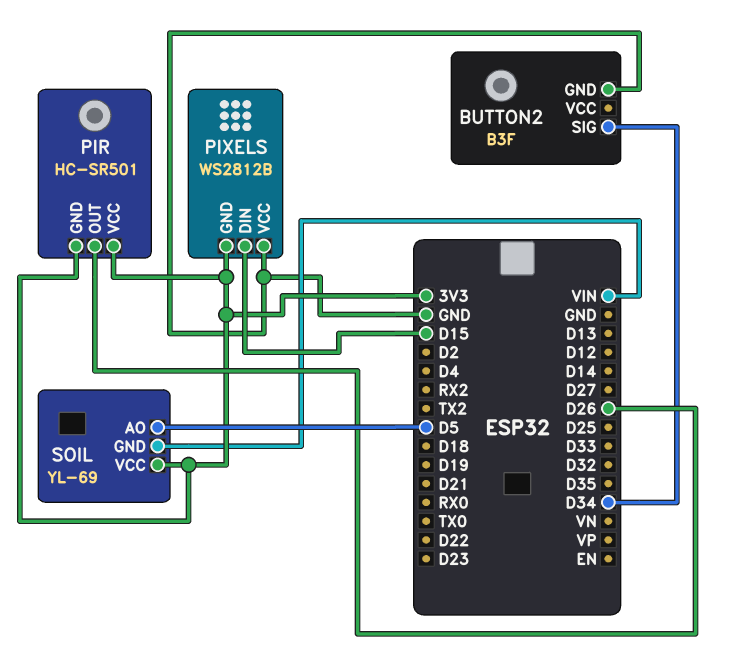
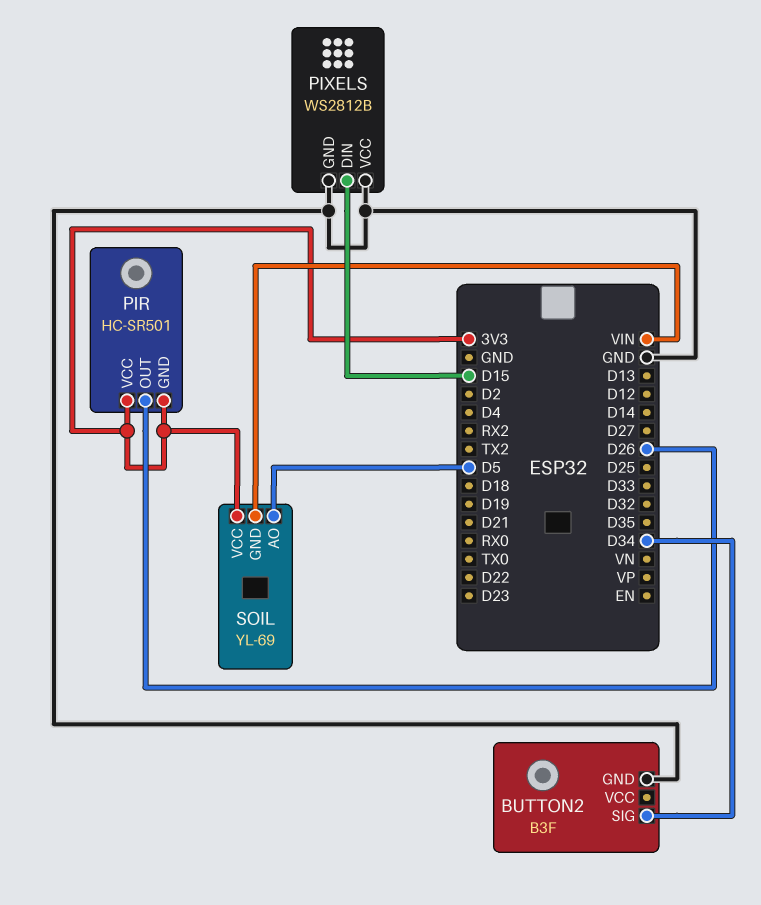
PIXELS pin GND: 3V3 -> GND

